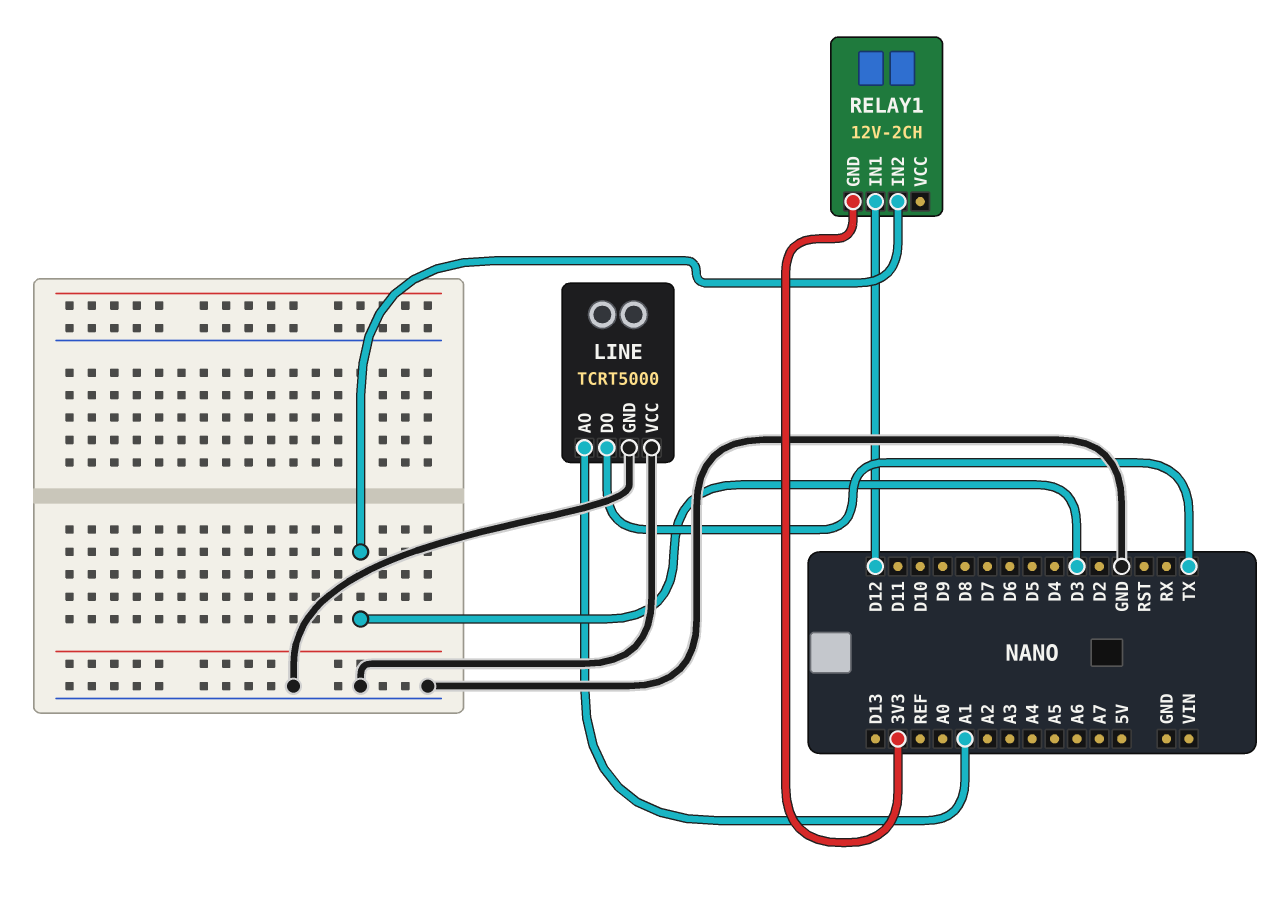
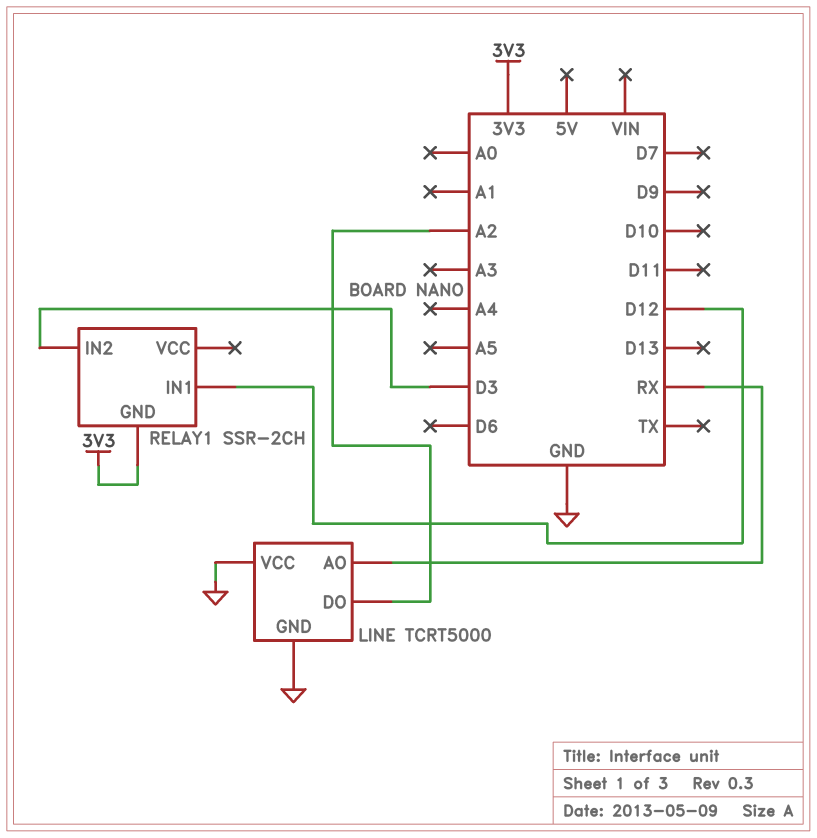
LINE pin AO: A1 -> RX
LINE pin DO: TX -> A2
RELAY1: 12V-2CH -> SSR-2CH

